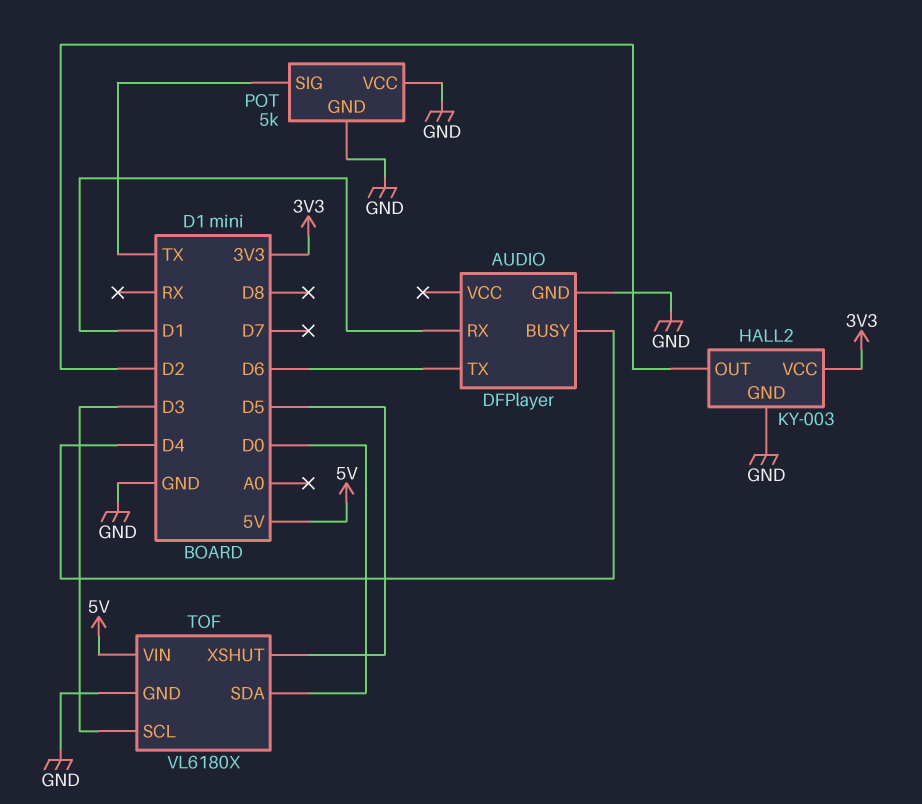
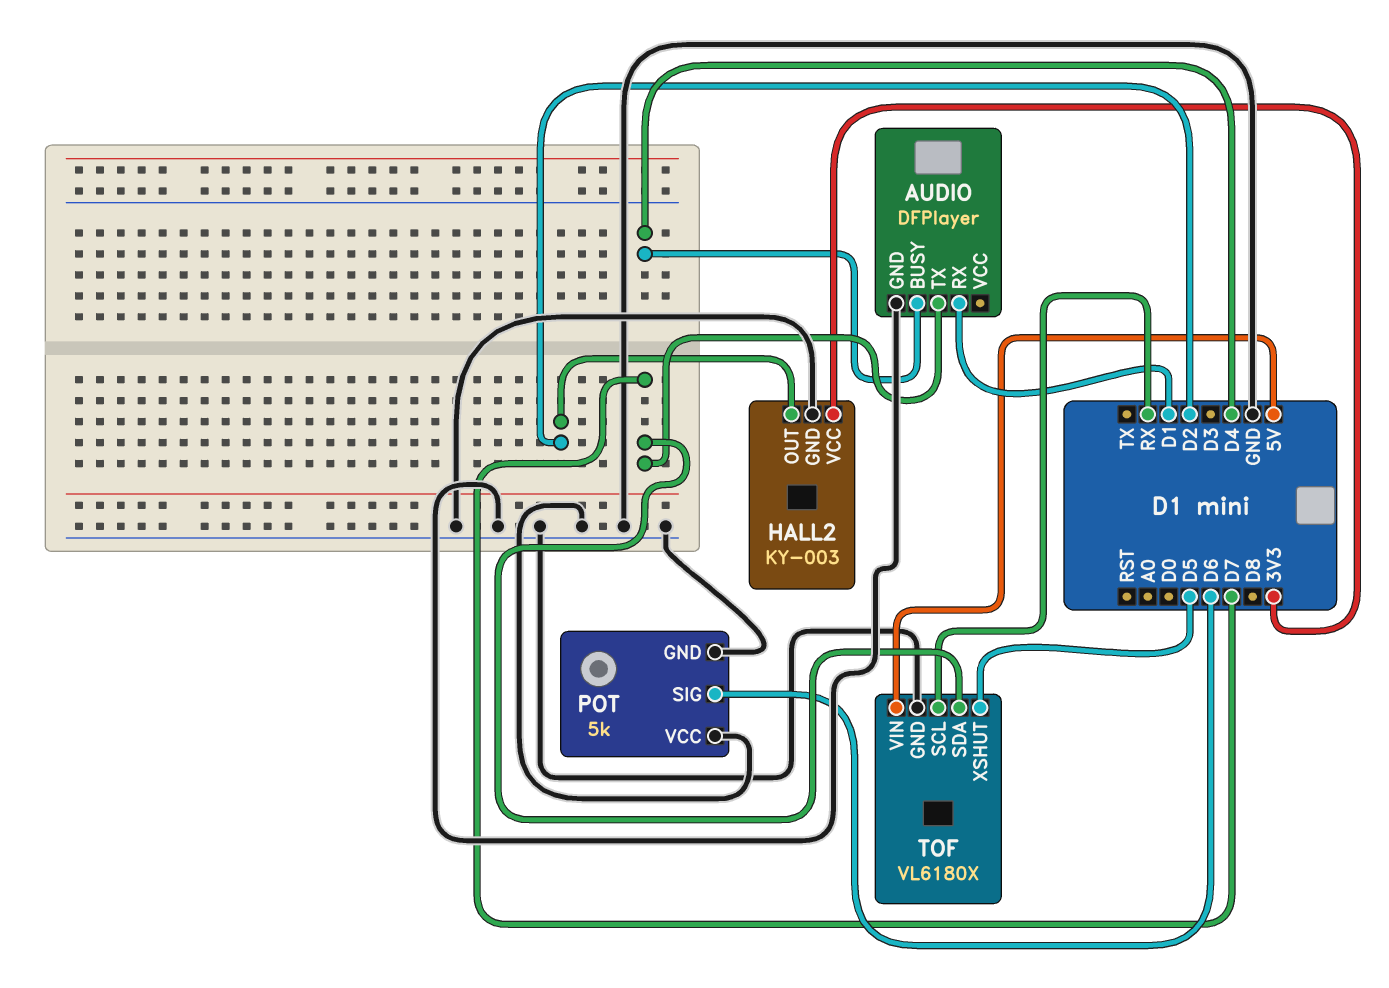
AUDIO pin TX: D6 -> D7
POT pin SIG: TX -> D6
TOF pin SCL: D3 -> RX
TOF pin SDA: D0 -> D7

